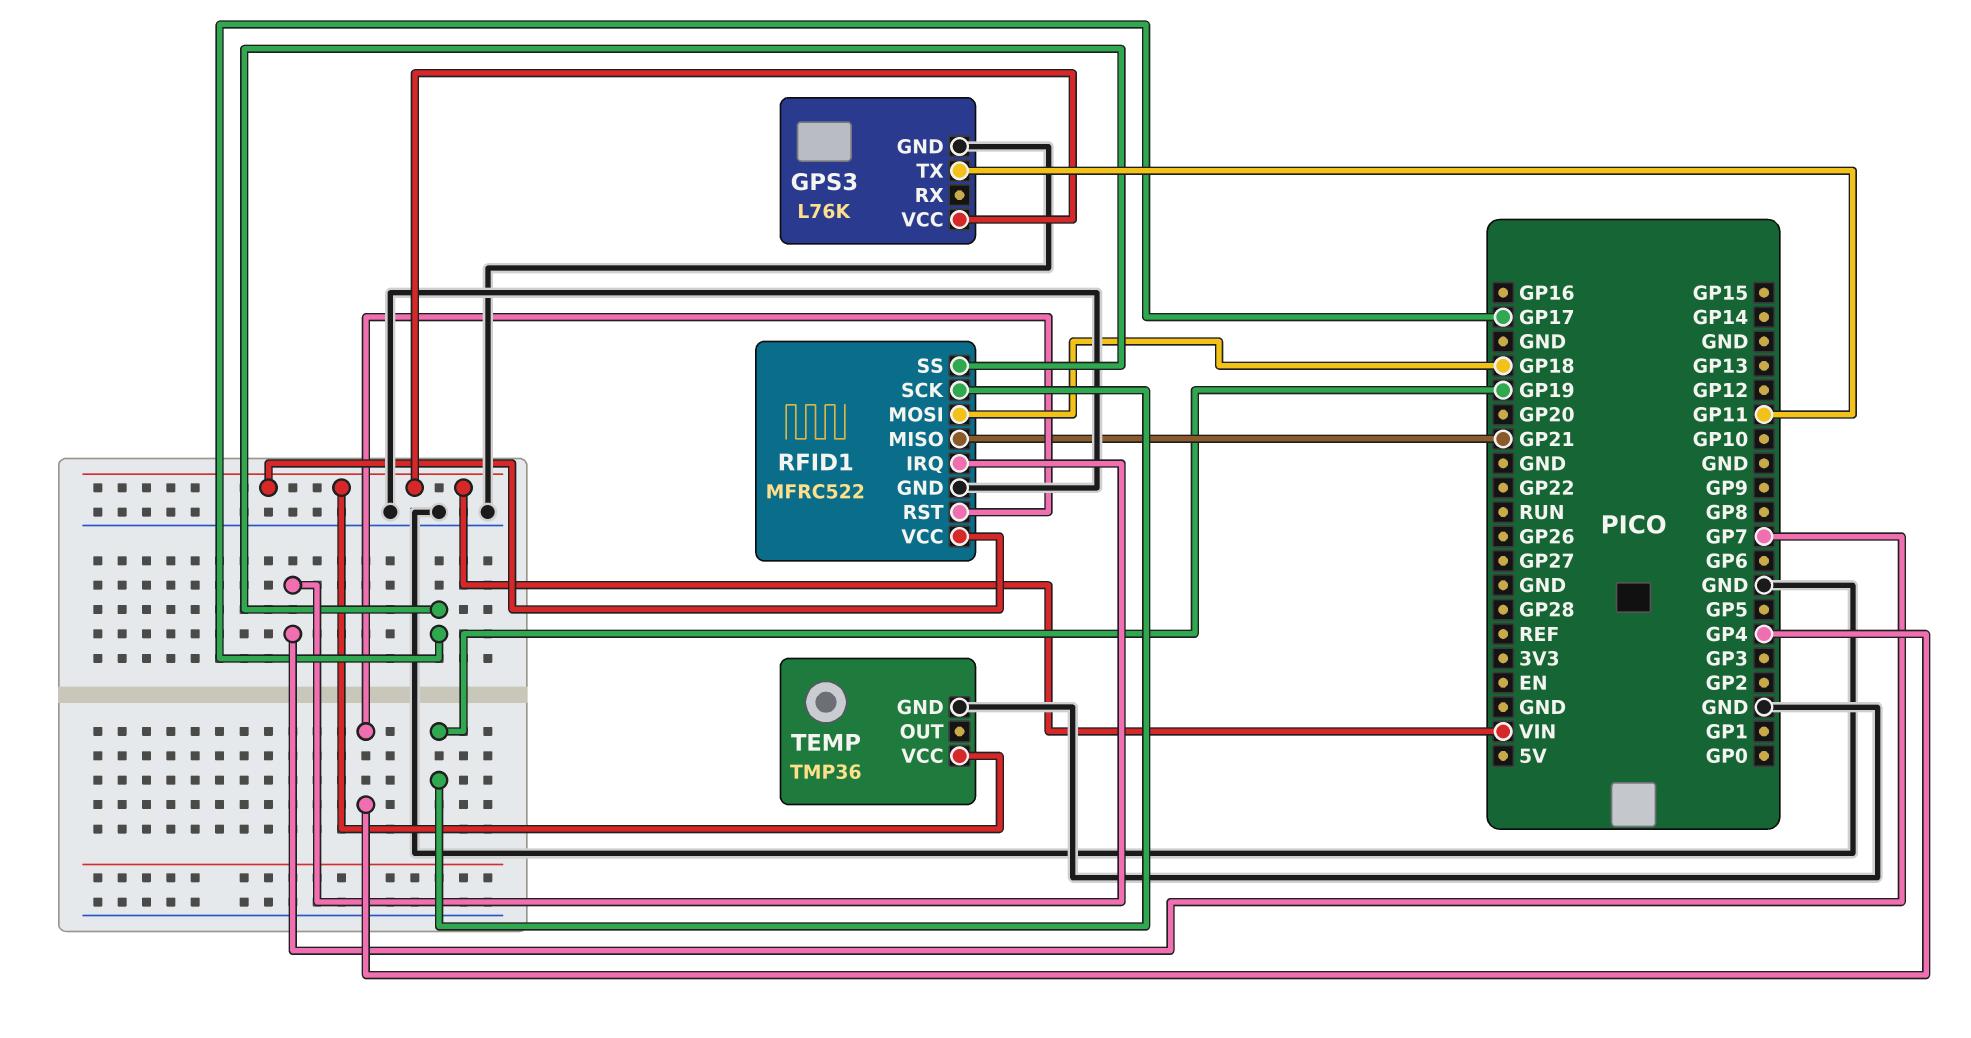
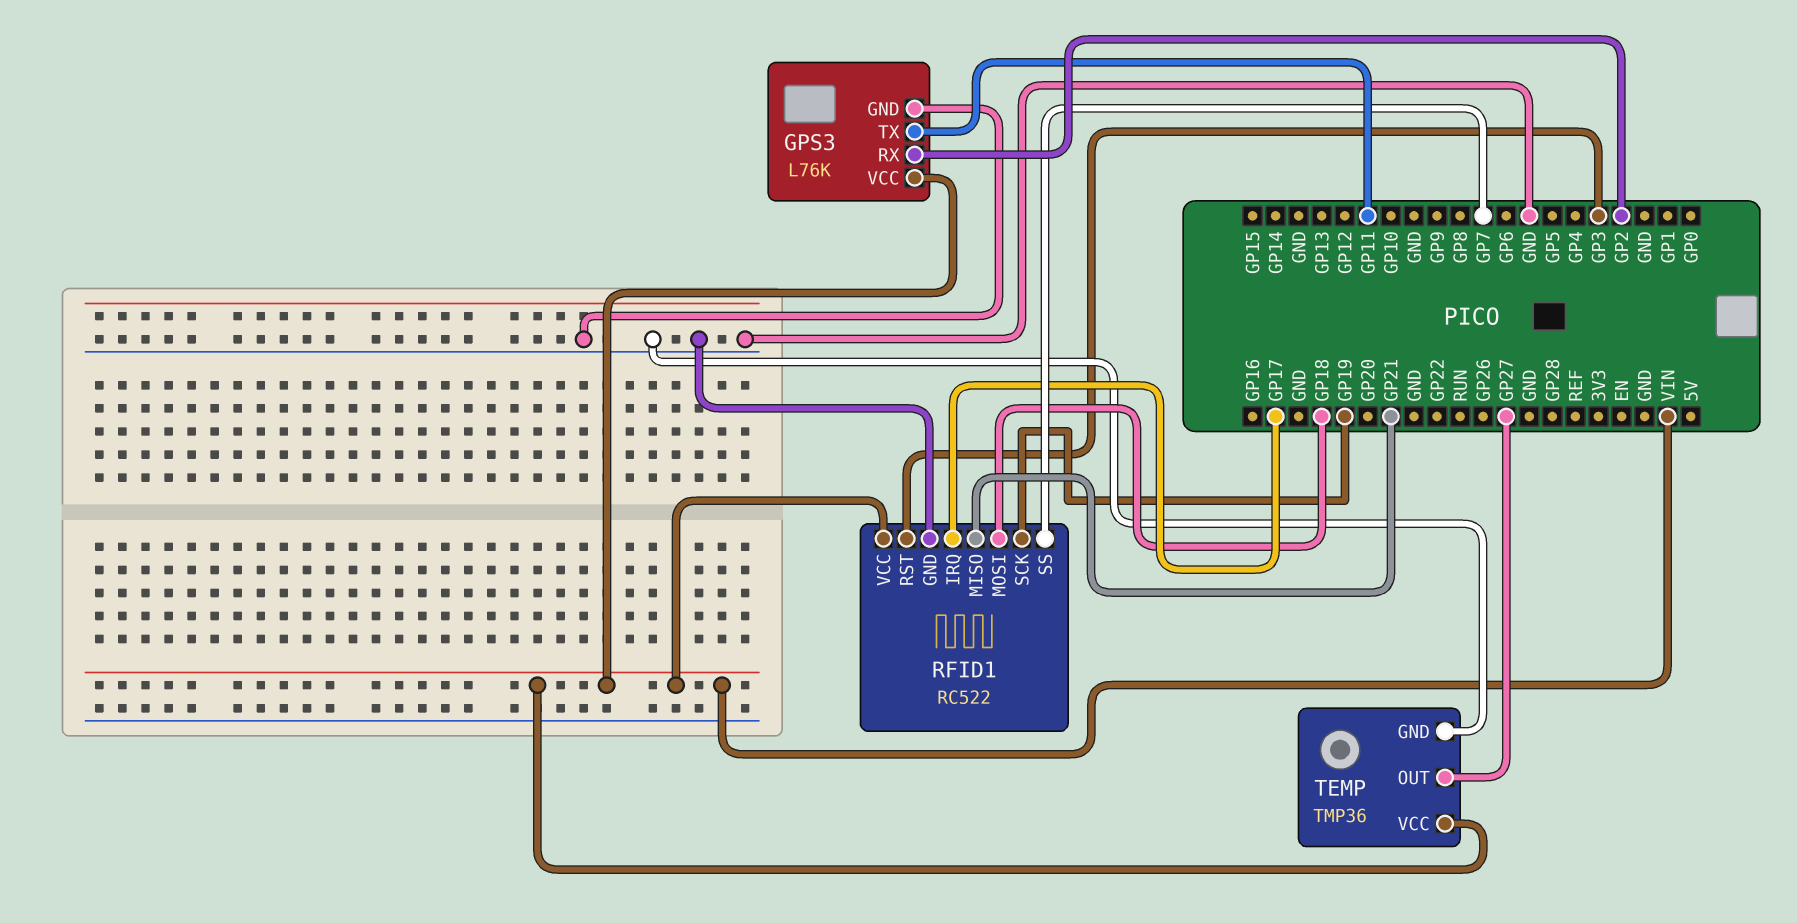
GPS3 pin RX: none -> GP2
RFID1: MFRC522 -> RC522
RFID1 pin IRQ: GP7 -> GP17
RFID1 pin RST: GP4 -> GP3
RFID1 pin SS: GP17 -> GP7
TEMP pin OUT: none -> GP27

